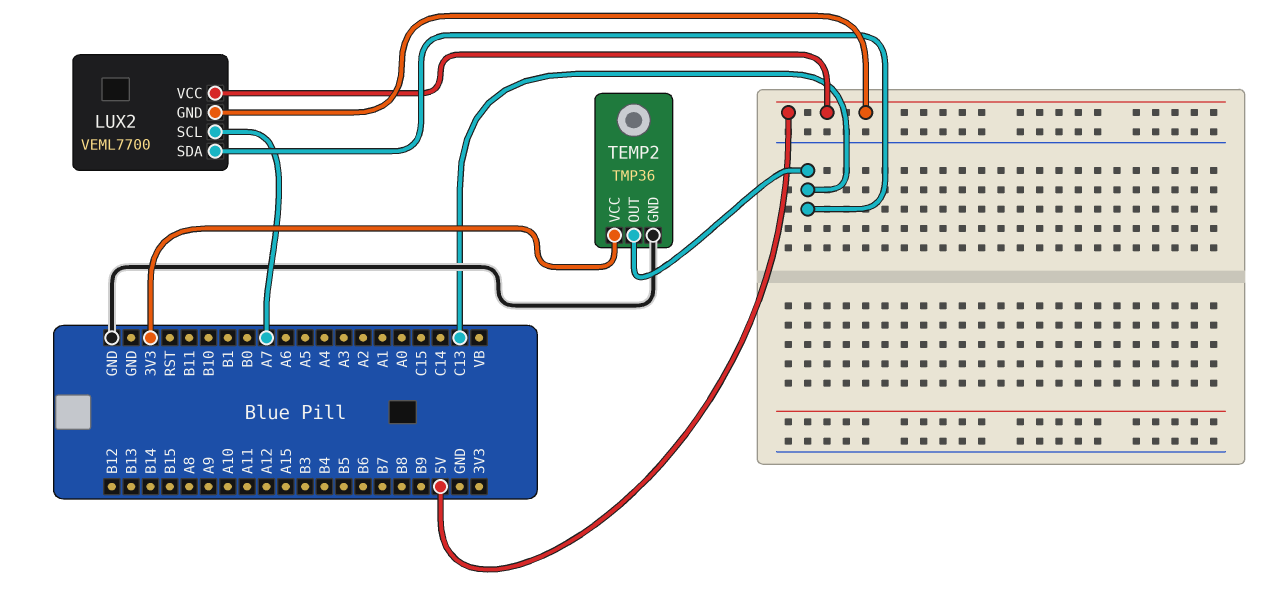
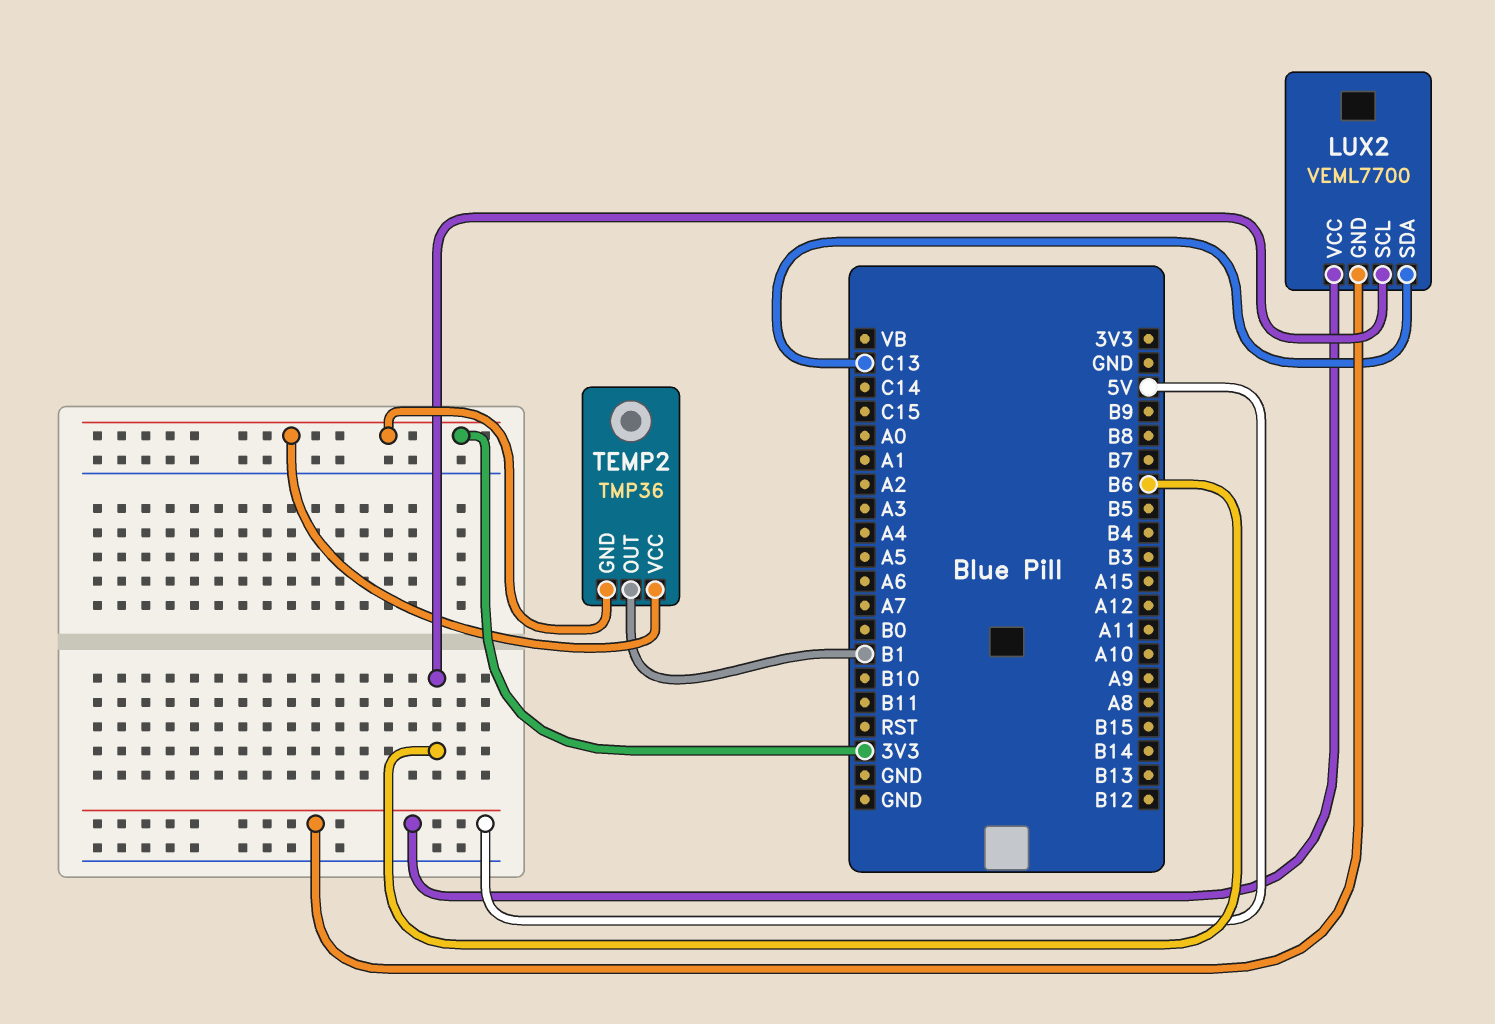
LUX2 pin SCL: A7 -> B6
TEMP2 pin GND: GND -> 3V3
TEMP2 pin OUT: C13 -> B1

